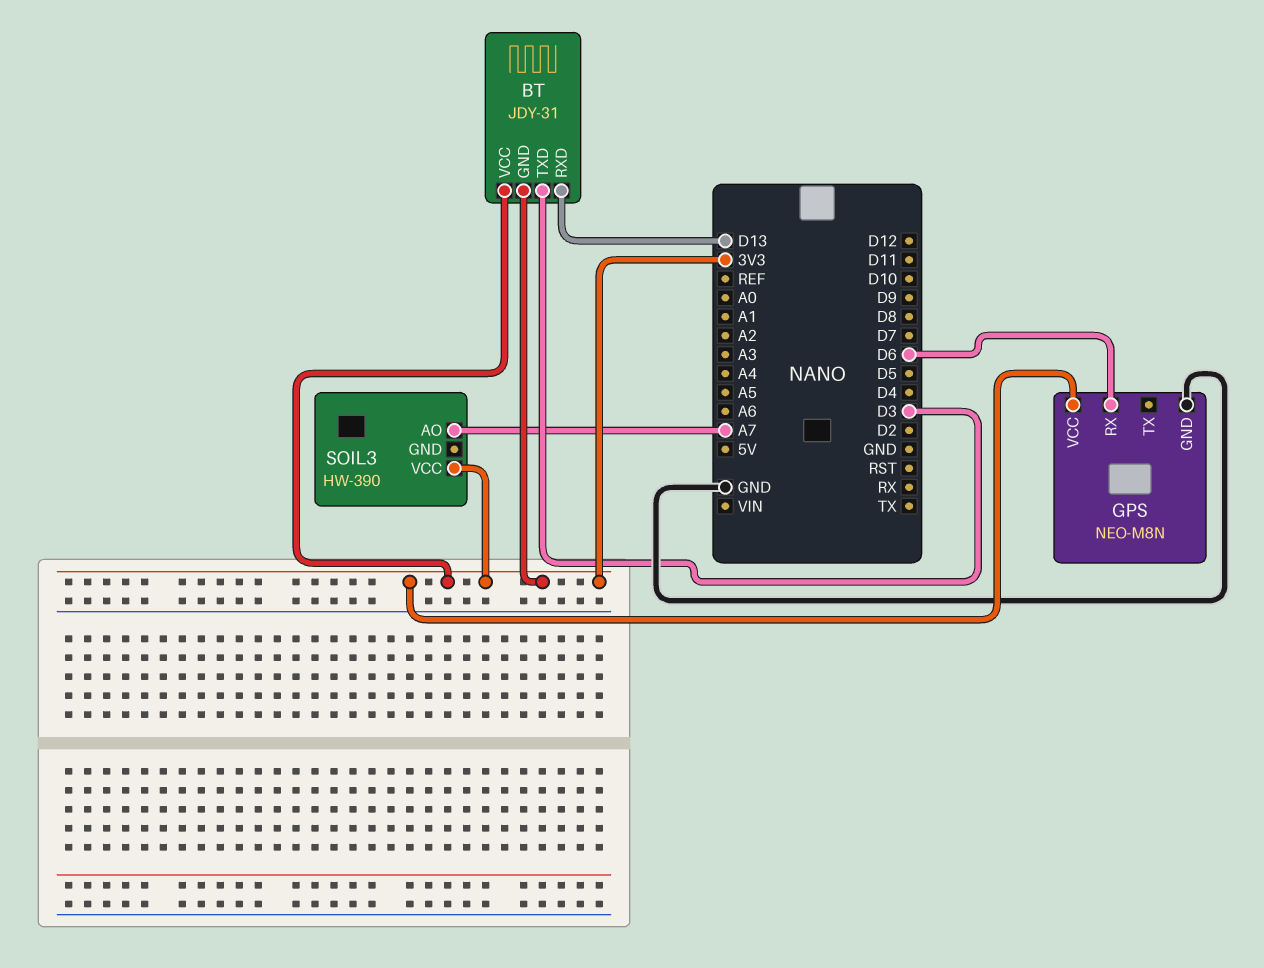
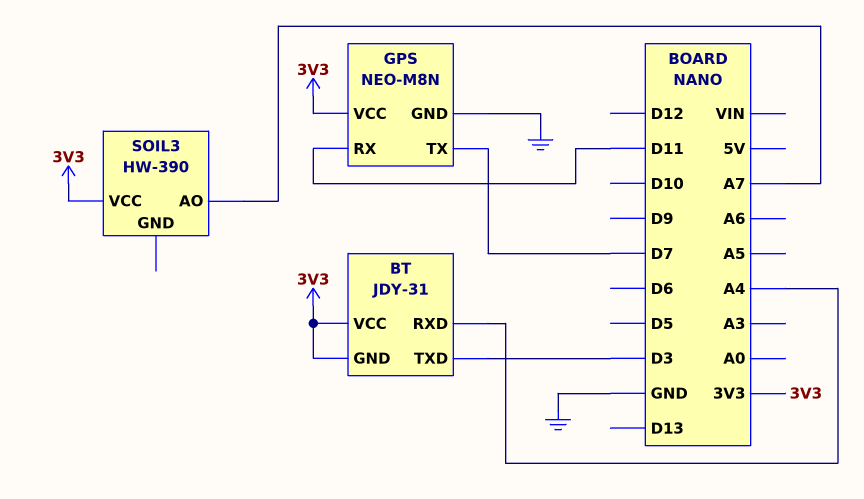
BT pin RXD: D13 -> A4
GPS pin RX: D6 -> D11
GPS pin TX: none -> D7

